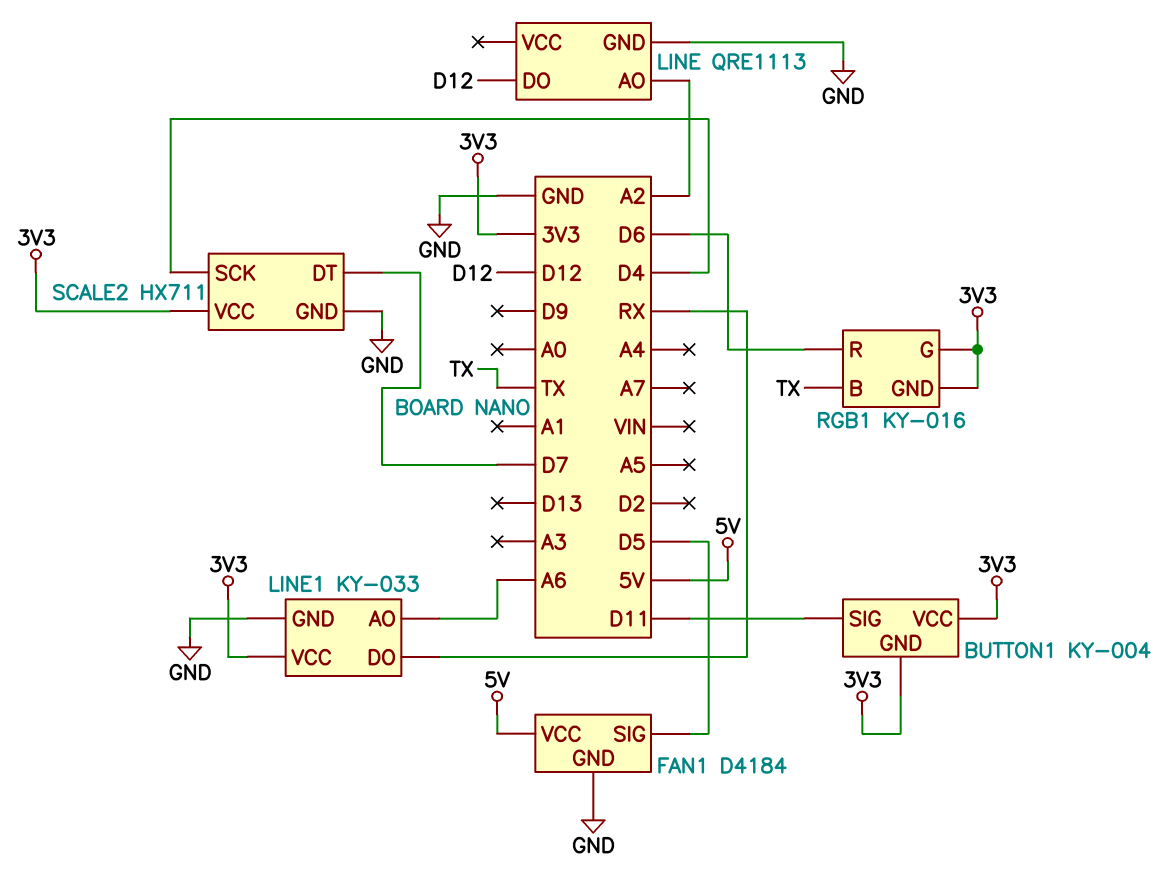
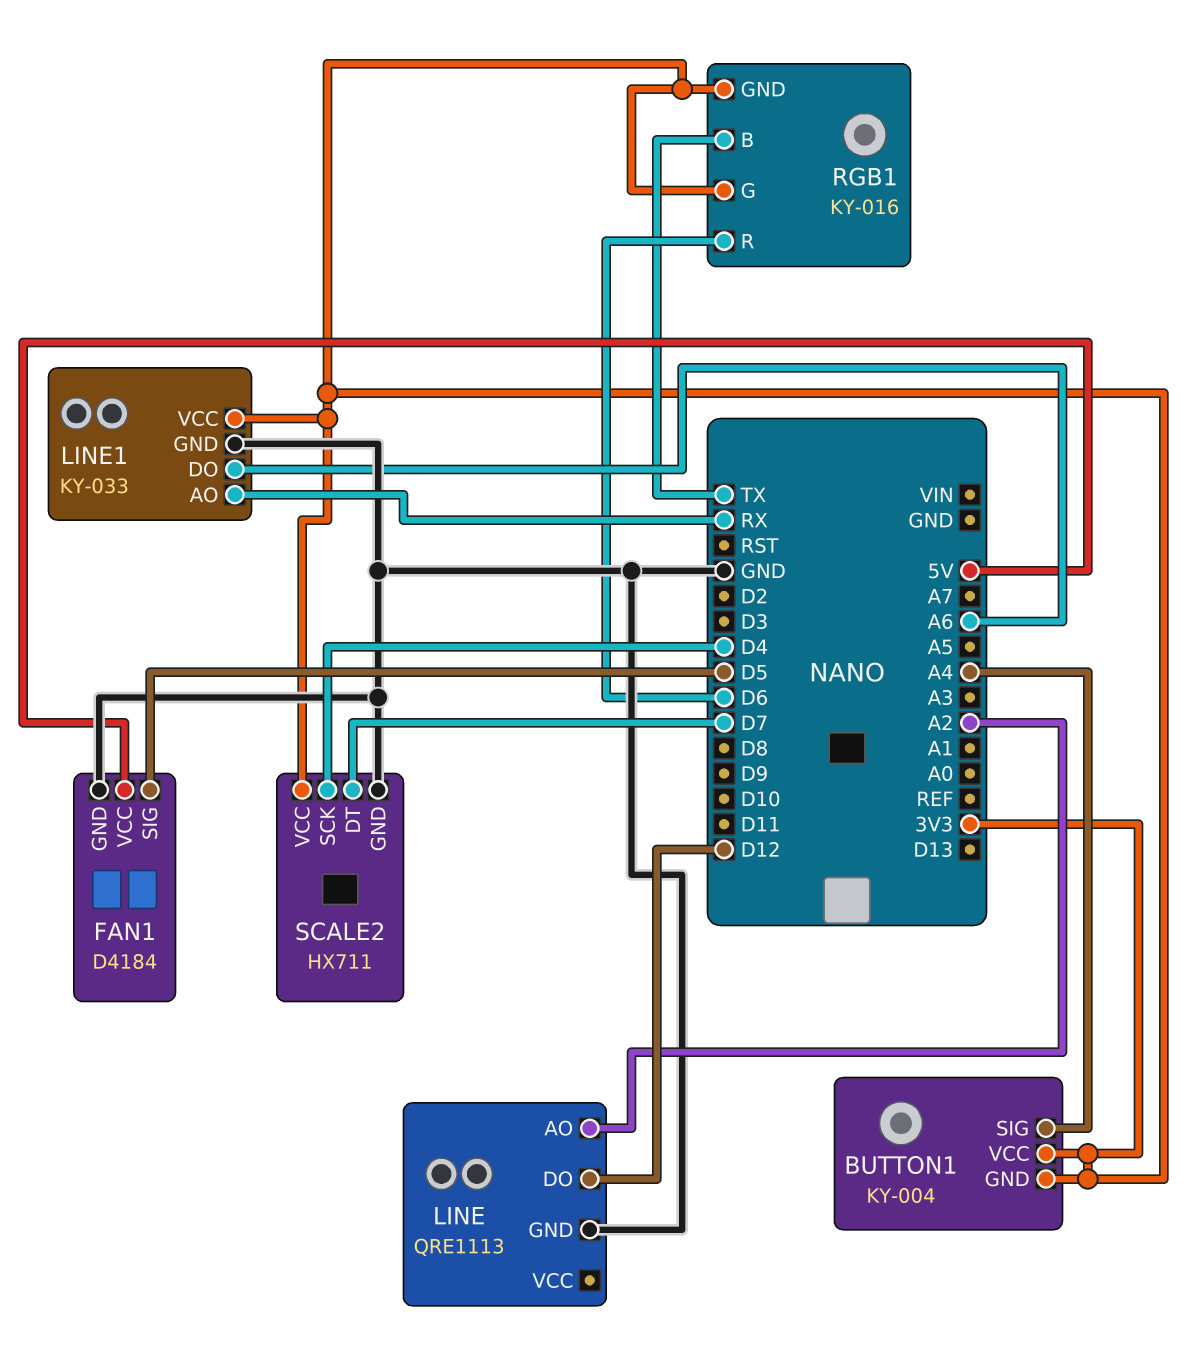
BUTTON1 pin SIG: D11 -> A4
LINE1 pin AO: A6 -> RX
LINE1 pin DO: RX -> A6

